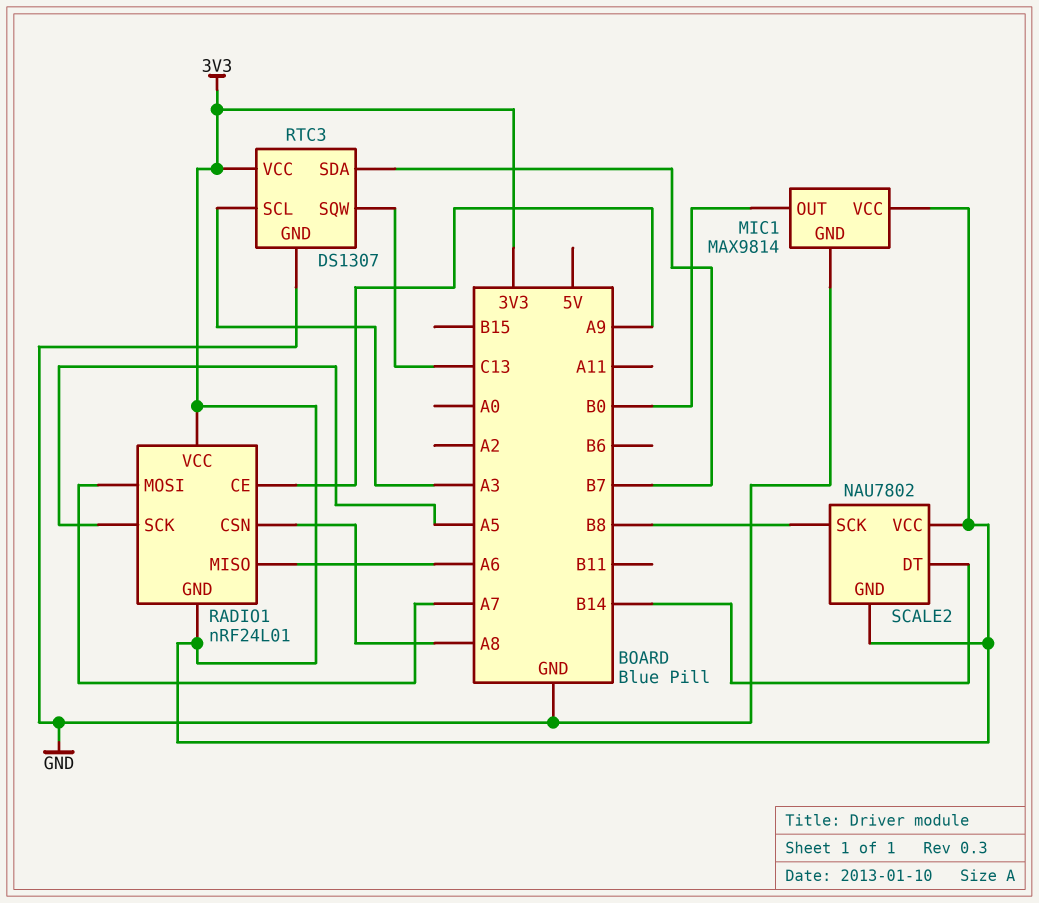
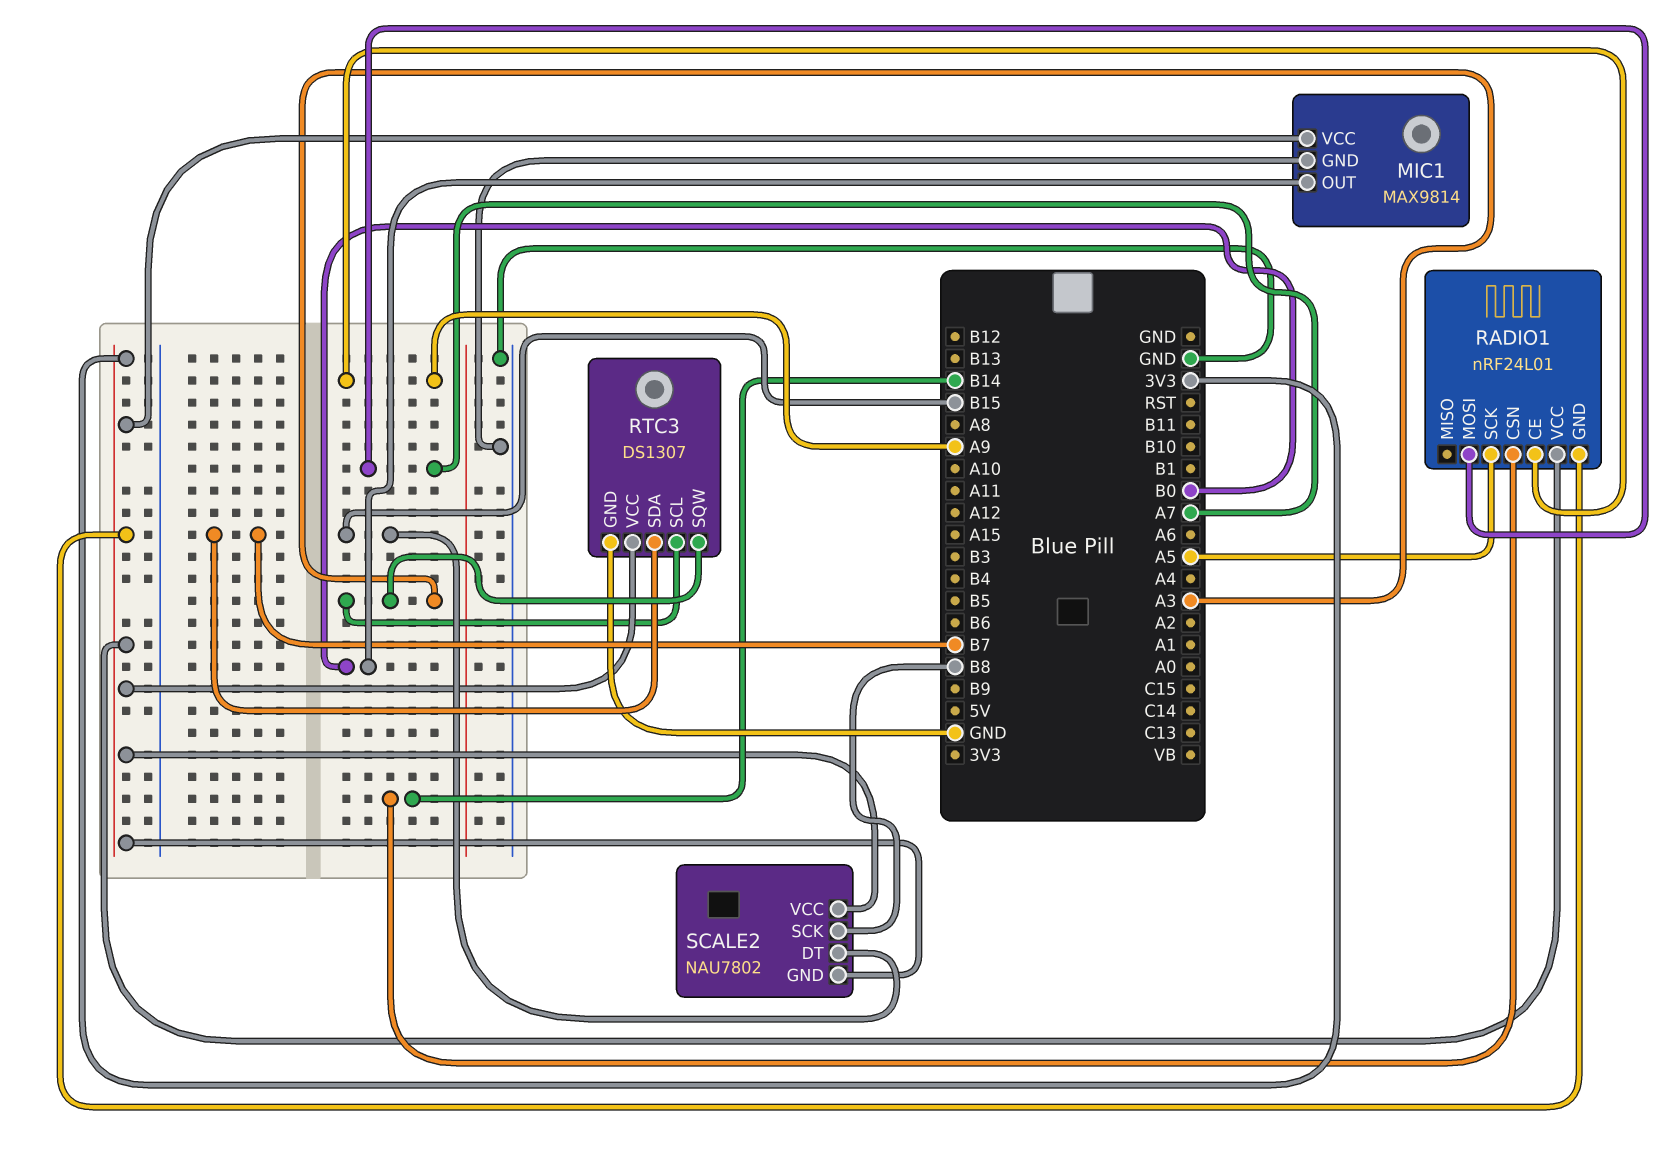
RADIO1 pin CSN: A8 -> B14
RADIO1 pin MISO: A6 -> none
RTC3 pin SQW: C13 -> A3
SCALE2 pin DT: B14 -> B15

